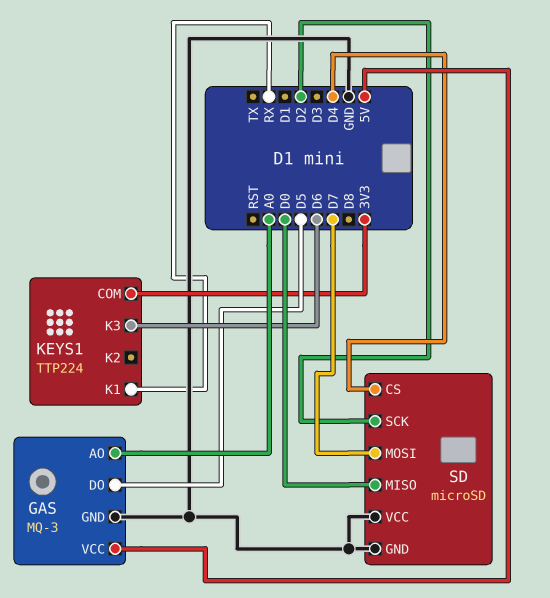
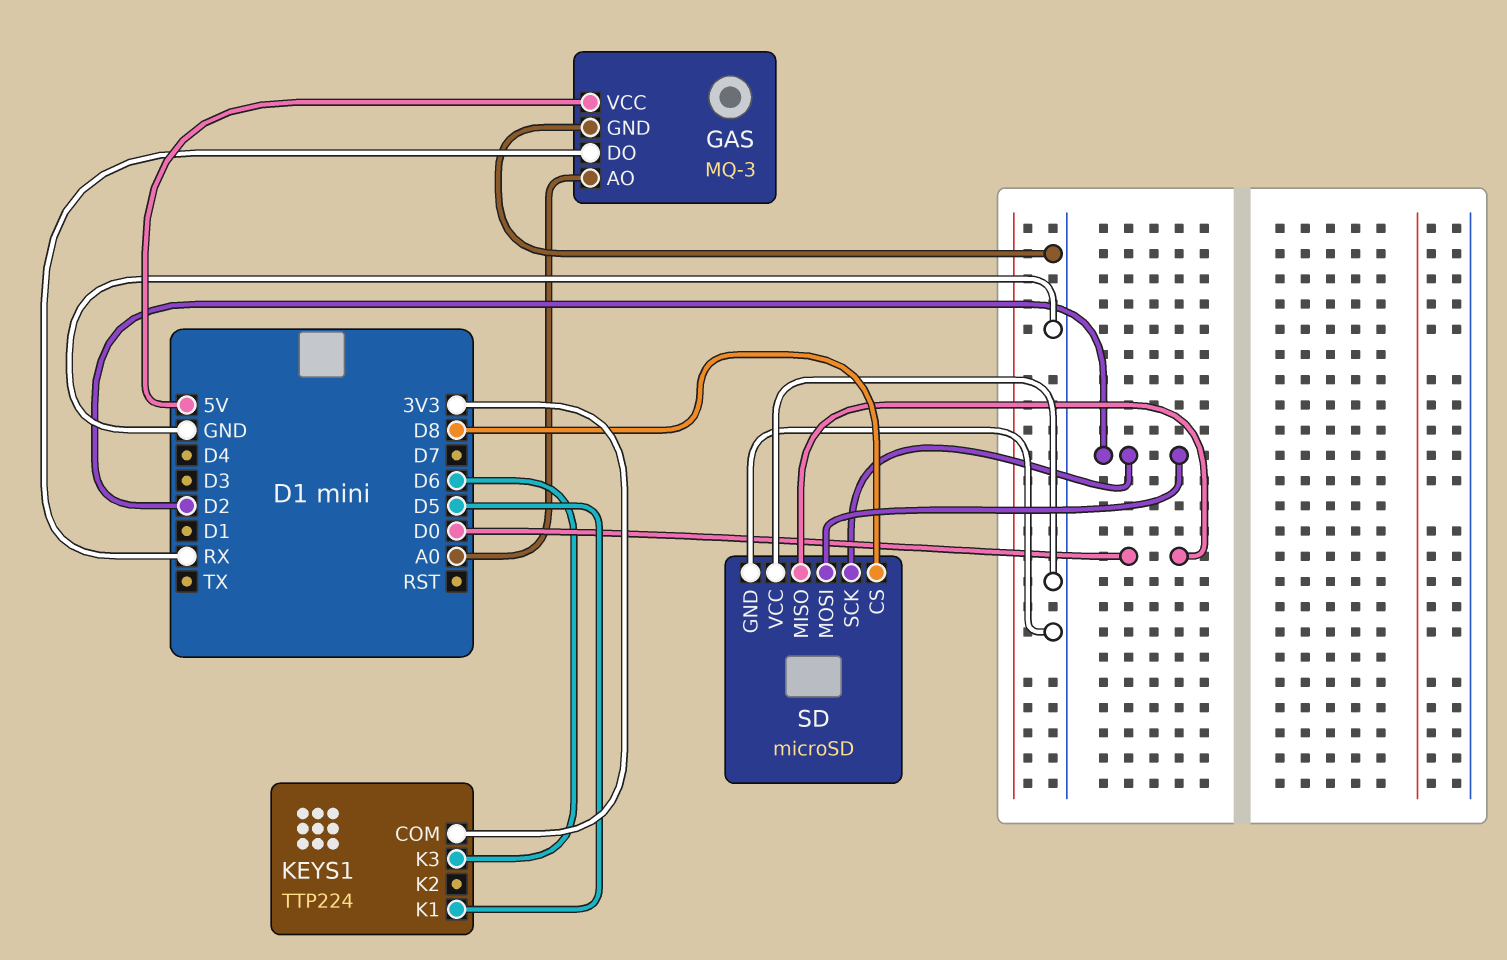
GAS pin DO: D5 -> RX
KEYS1 pin K1: RX -> D5
SD pin CS: D4 -> D8
SD pin MOSI: D7 -> D2

